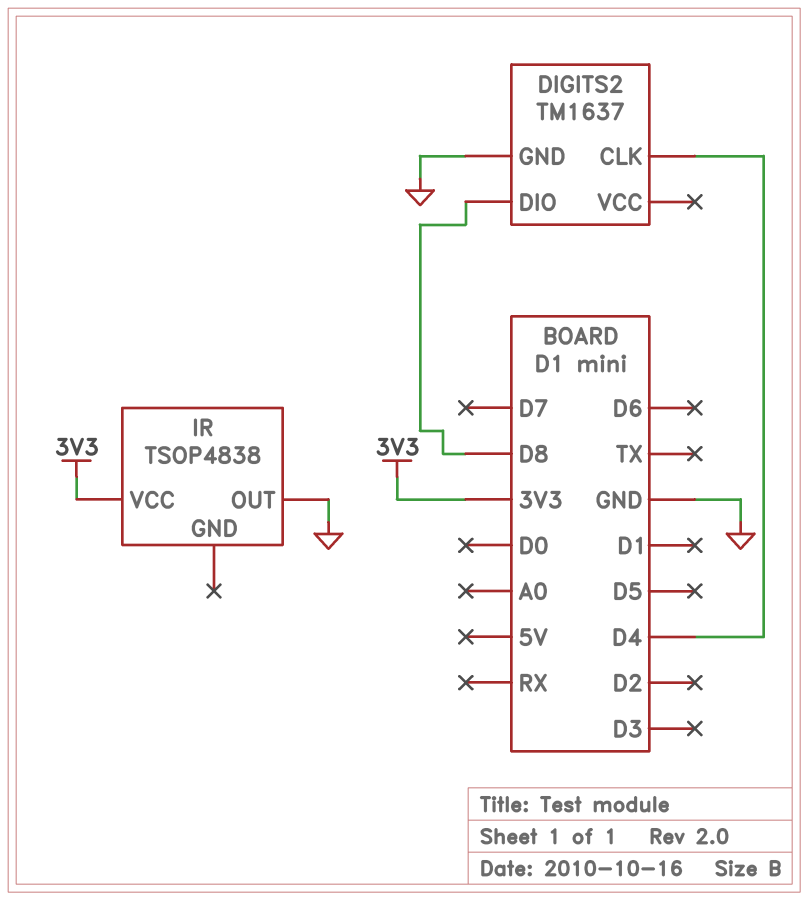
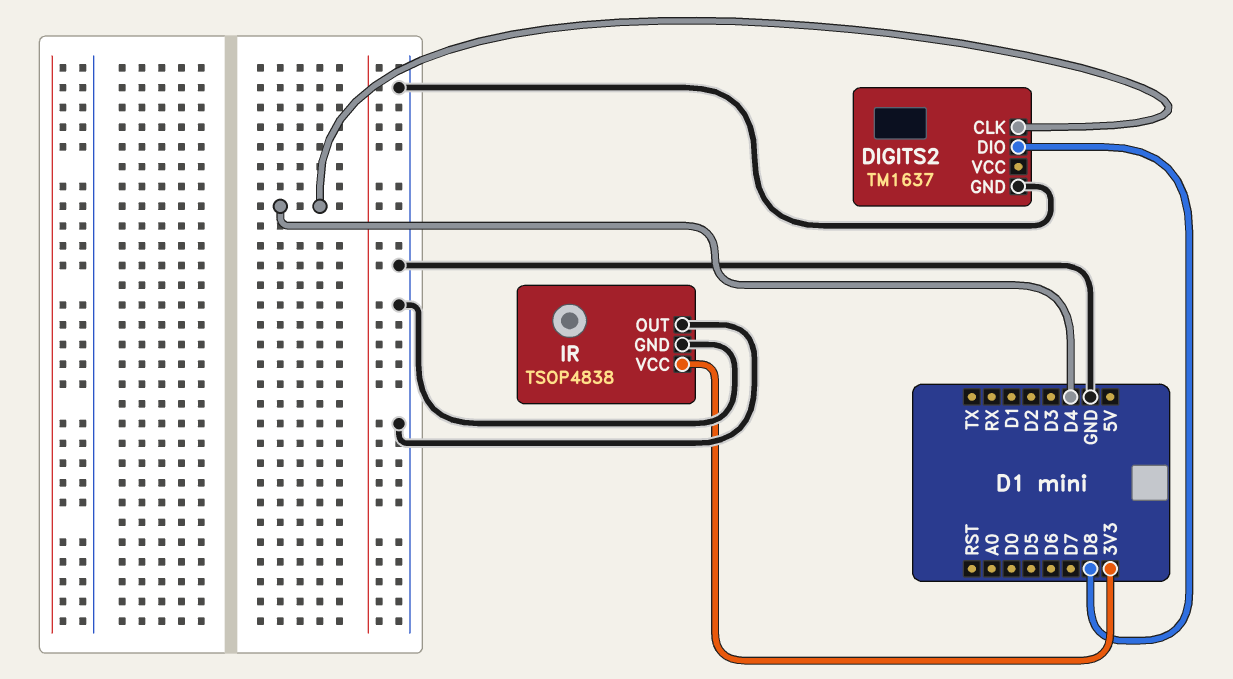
IR pin GND: none -> GND

